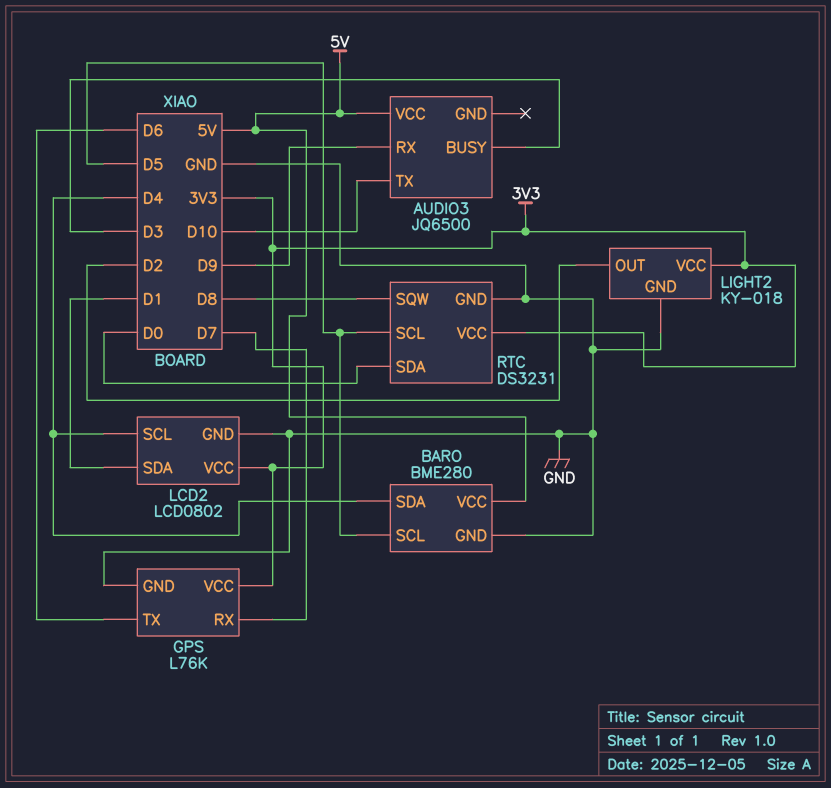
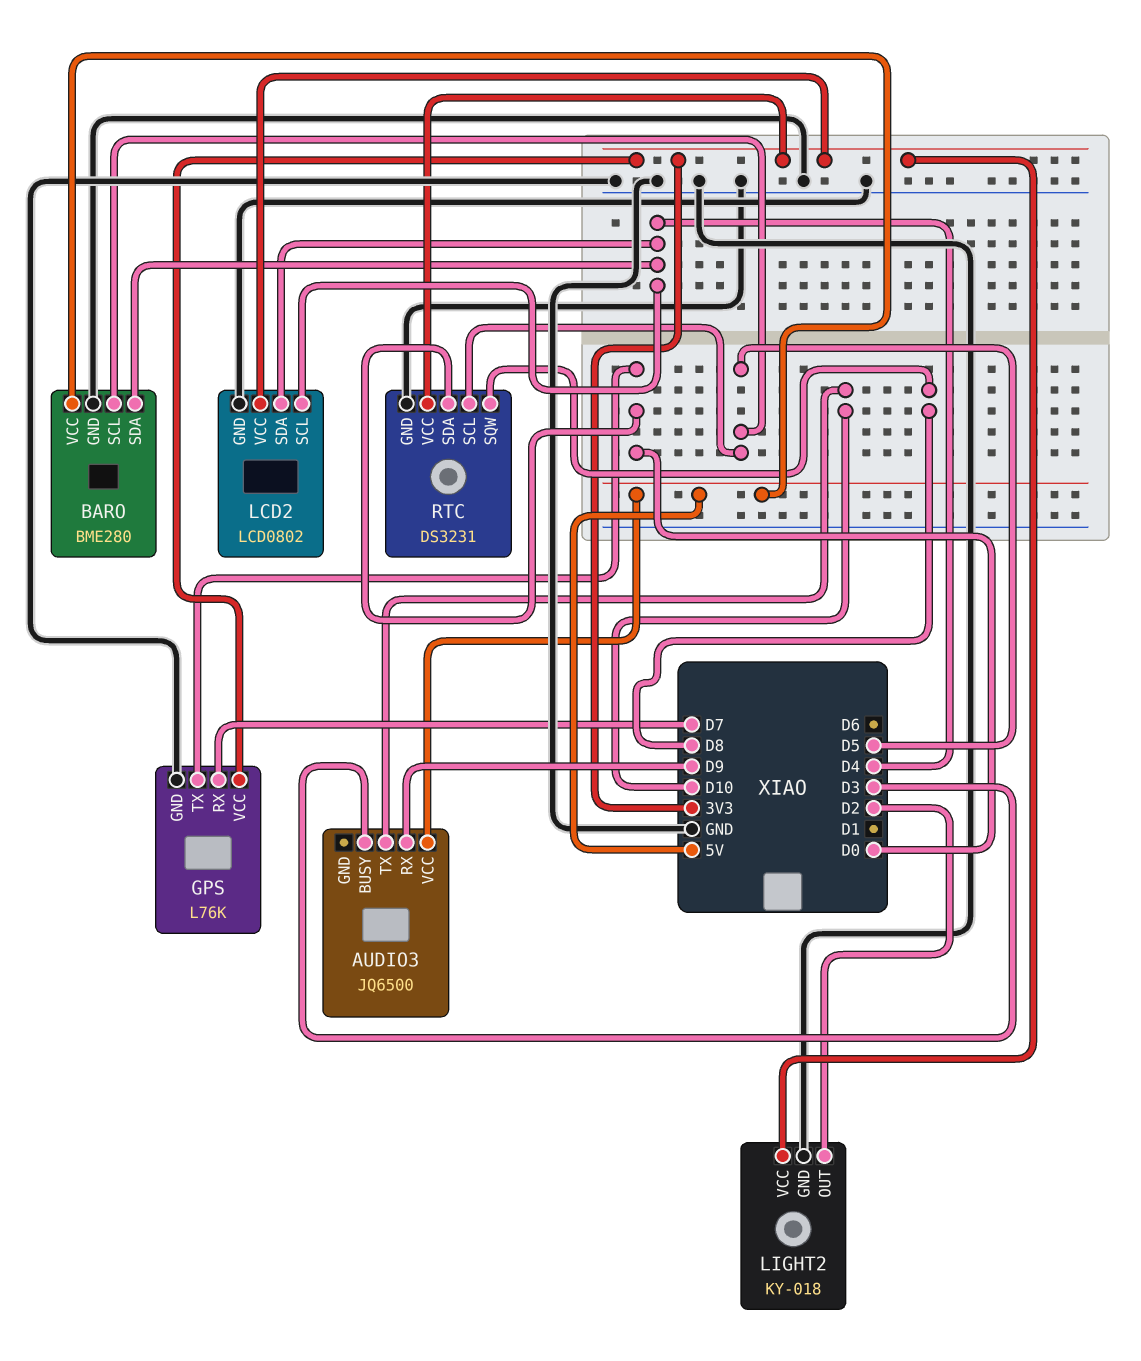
GPS pin TX: D6 -> D0
LCD2 pin SDA: D1 -> D4

